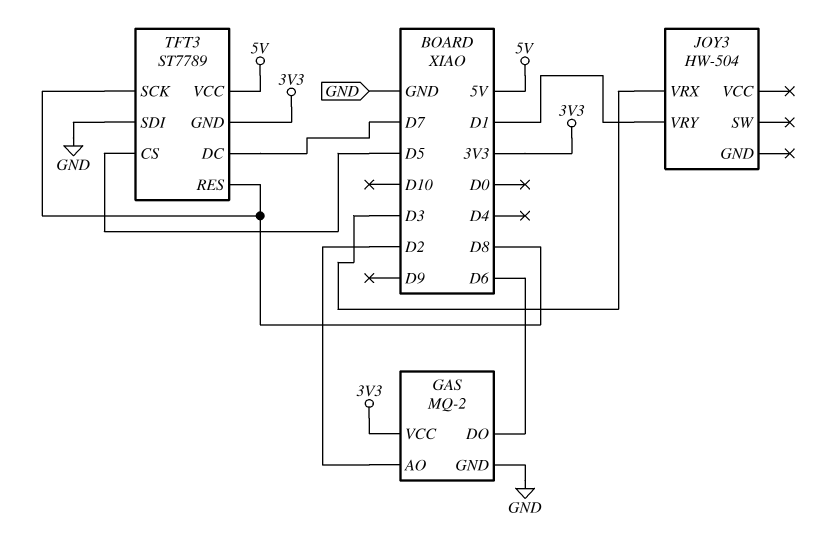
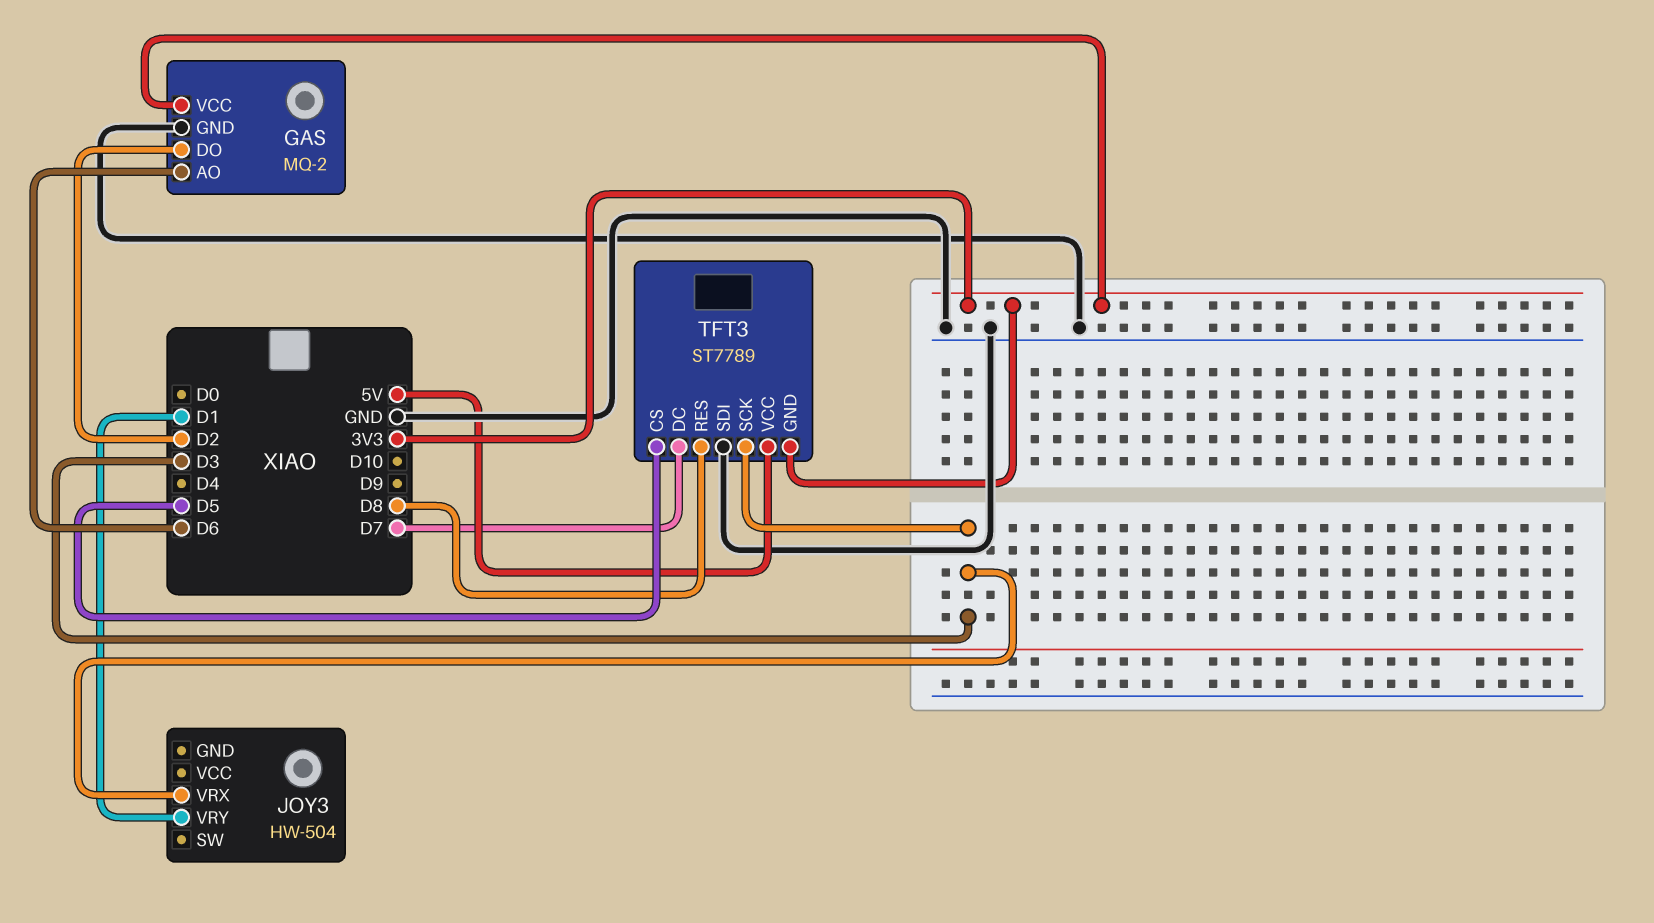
GAS pin AO: D2 -> D6
GAS pin DO: D6 -> D2
TFT3 pin SCK: D8 -> D3

